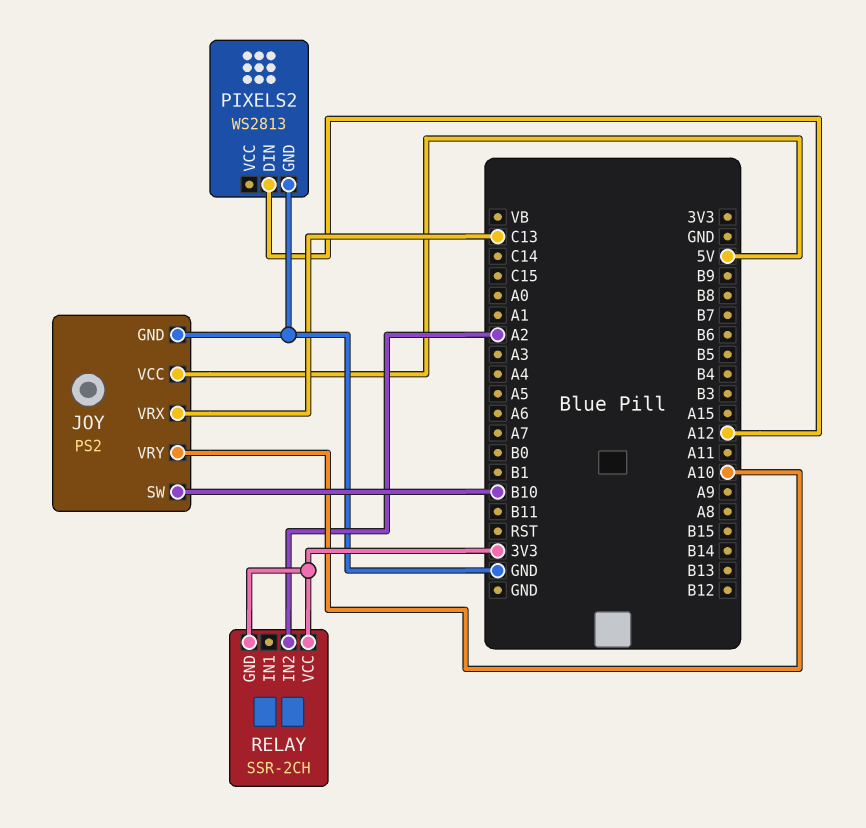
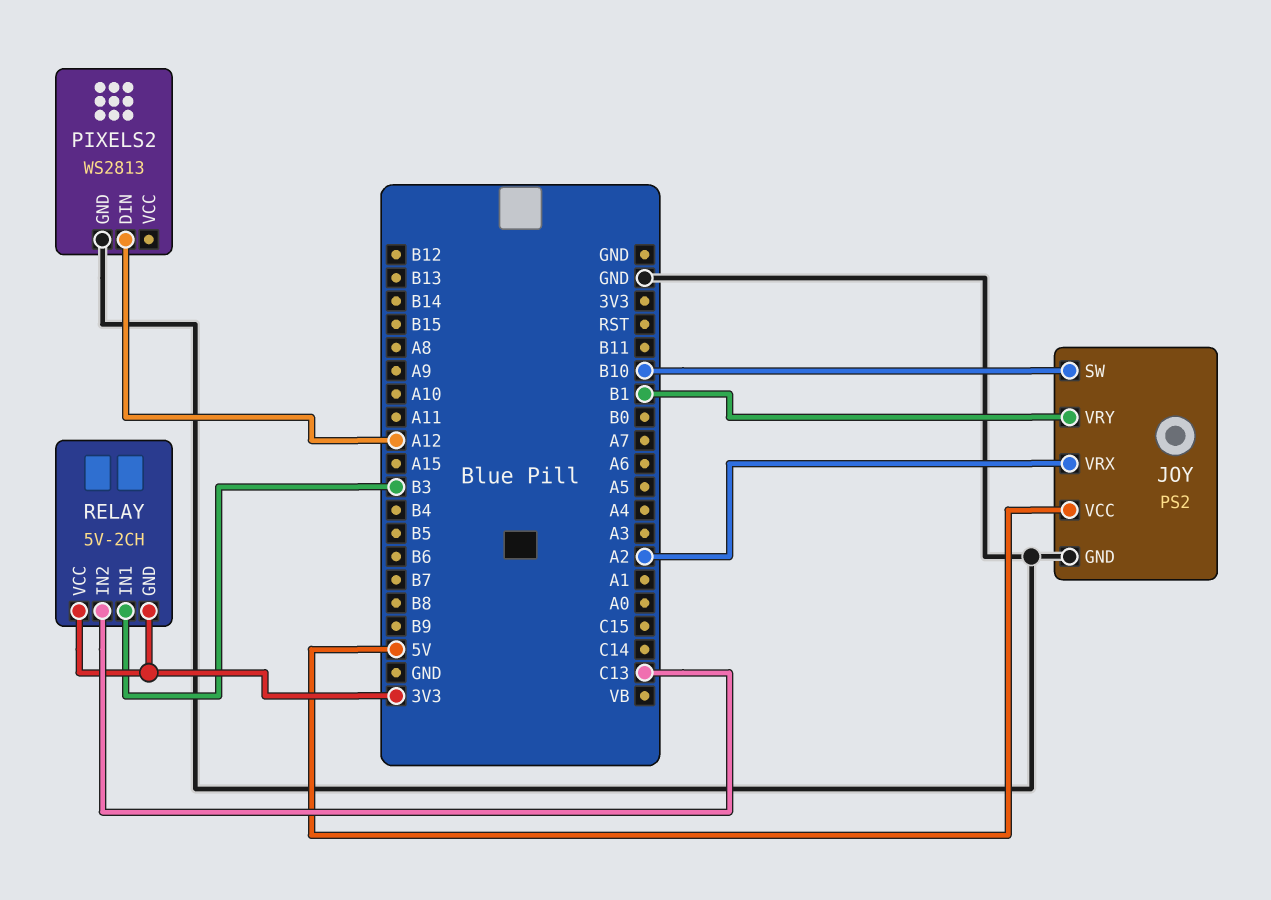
JOY pin VRX: C13 -> A2
JOY pin VRY: A10 -> B1
RELAY: SSR-2CH -> 5V-2CH
RELAY pin IN1: none -> B3
RELAY pin IN2: A2 -> C13

